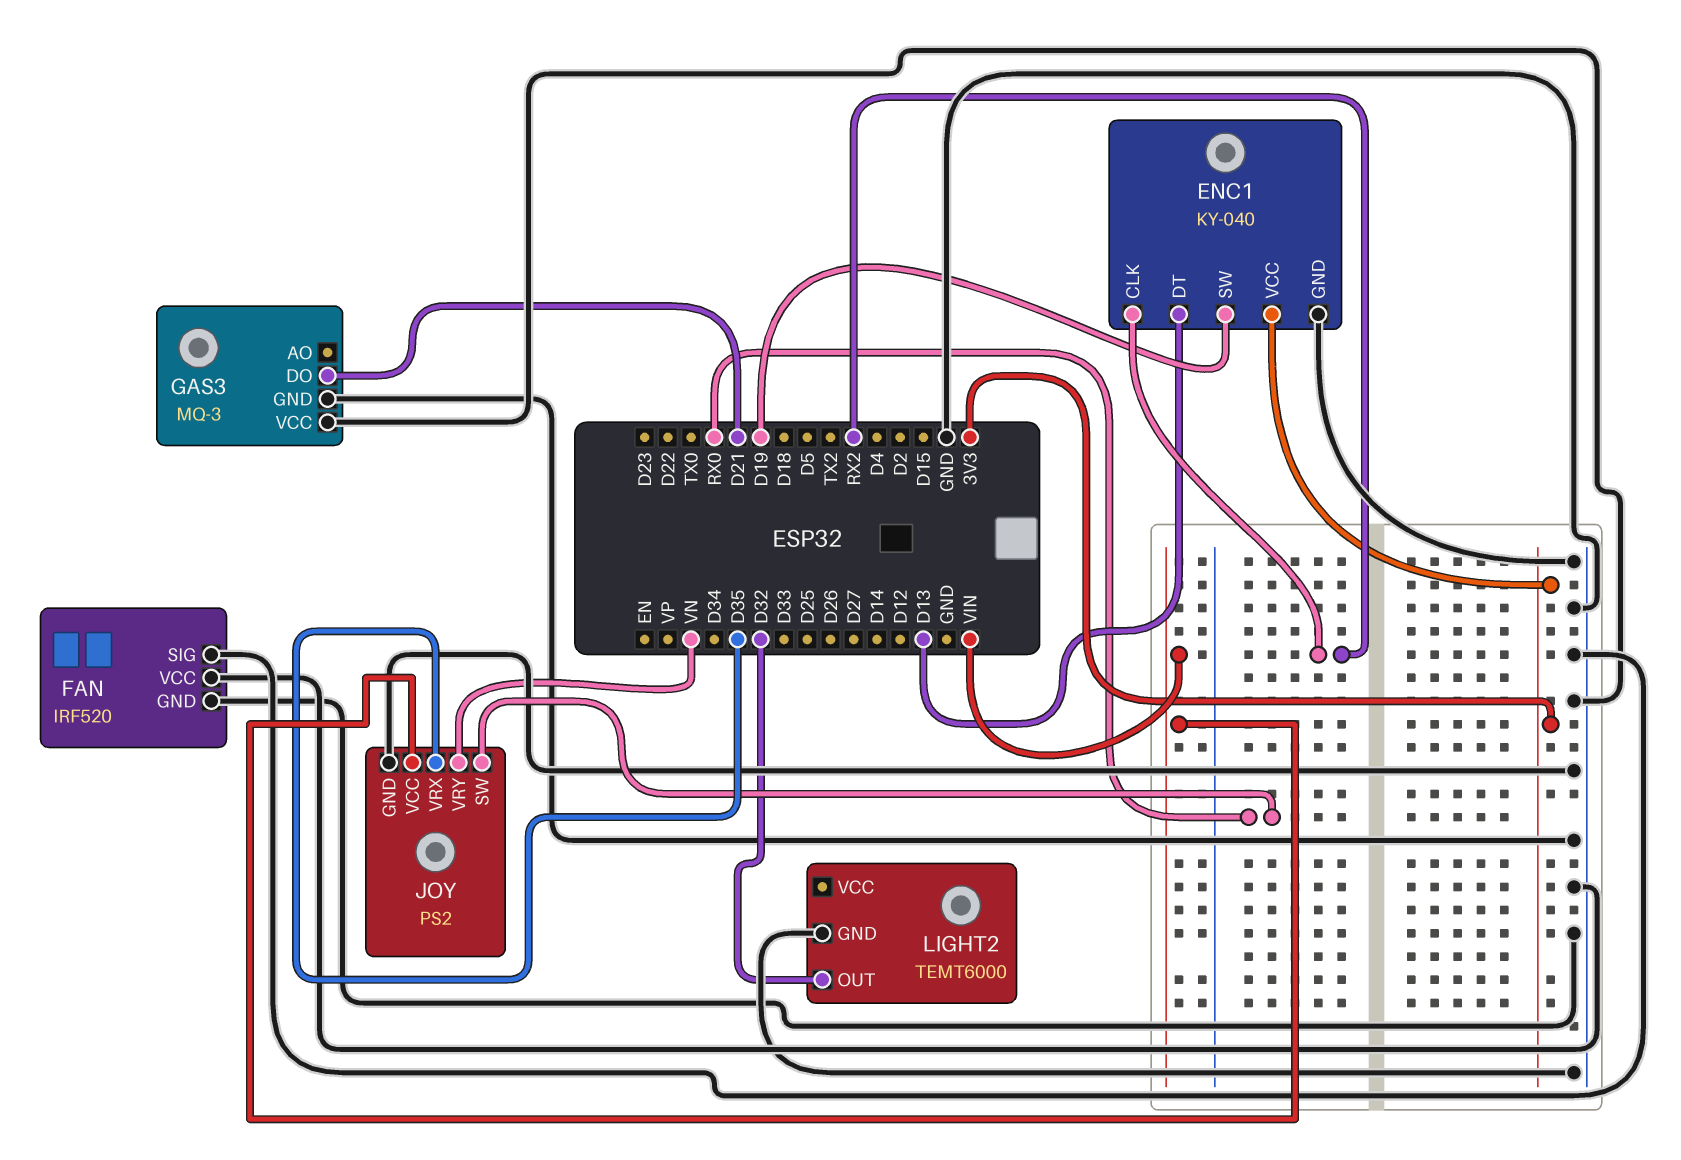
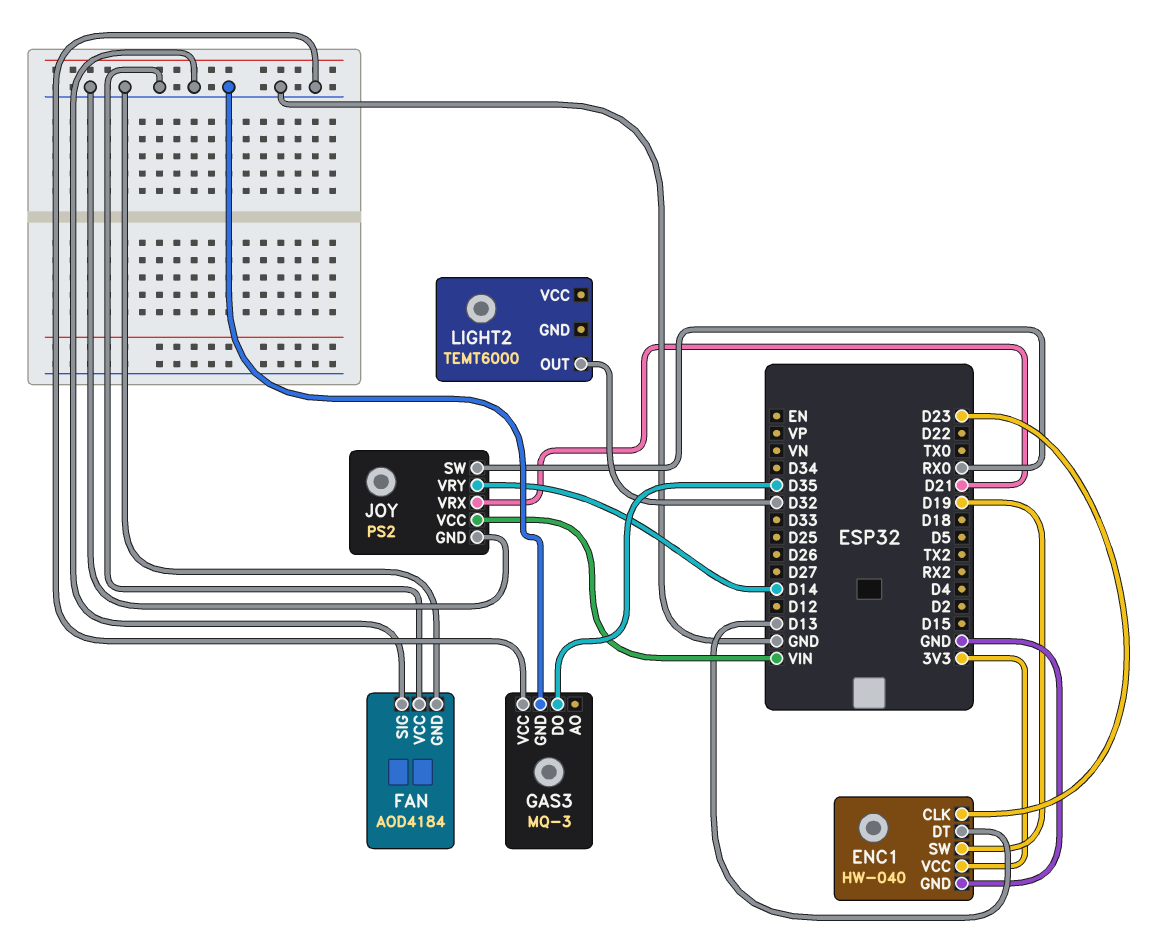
ENC1: KY-040 -> HW-040
ENC1 pin CLK: RX2 -> D23
FAN: IRF520 -> AOD4184
GAS3 pin DO: D21 -> D35
JOY pin VRX: D35 -> D21
JOY pin VRY: VN -> D14
LIGHT2 pin GND: GND -> none

